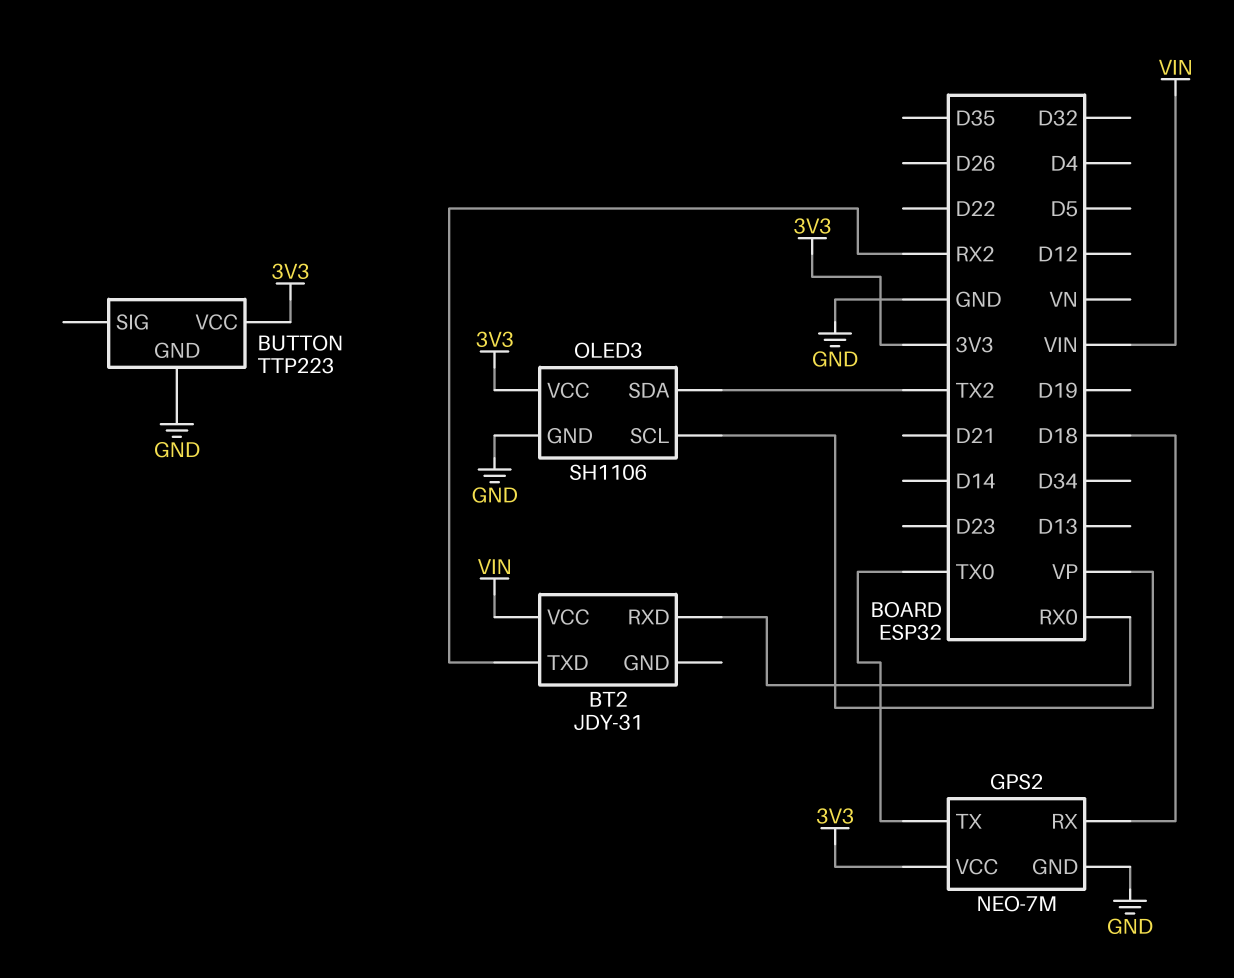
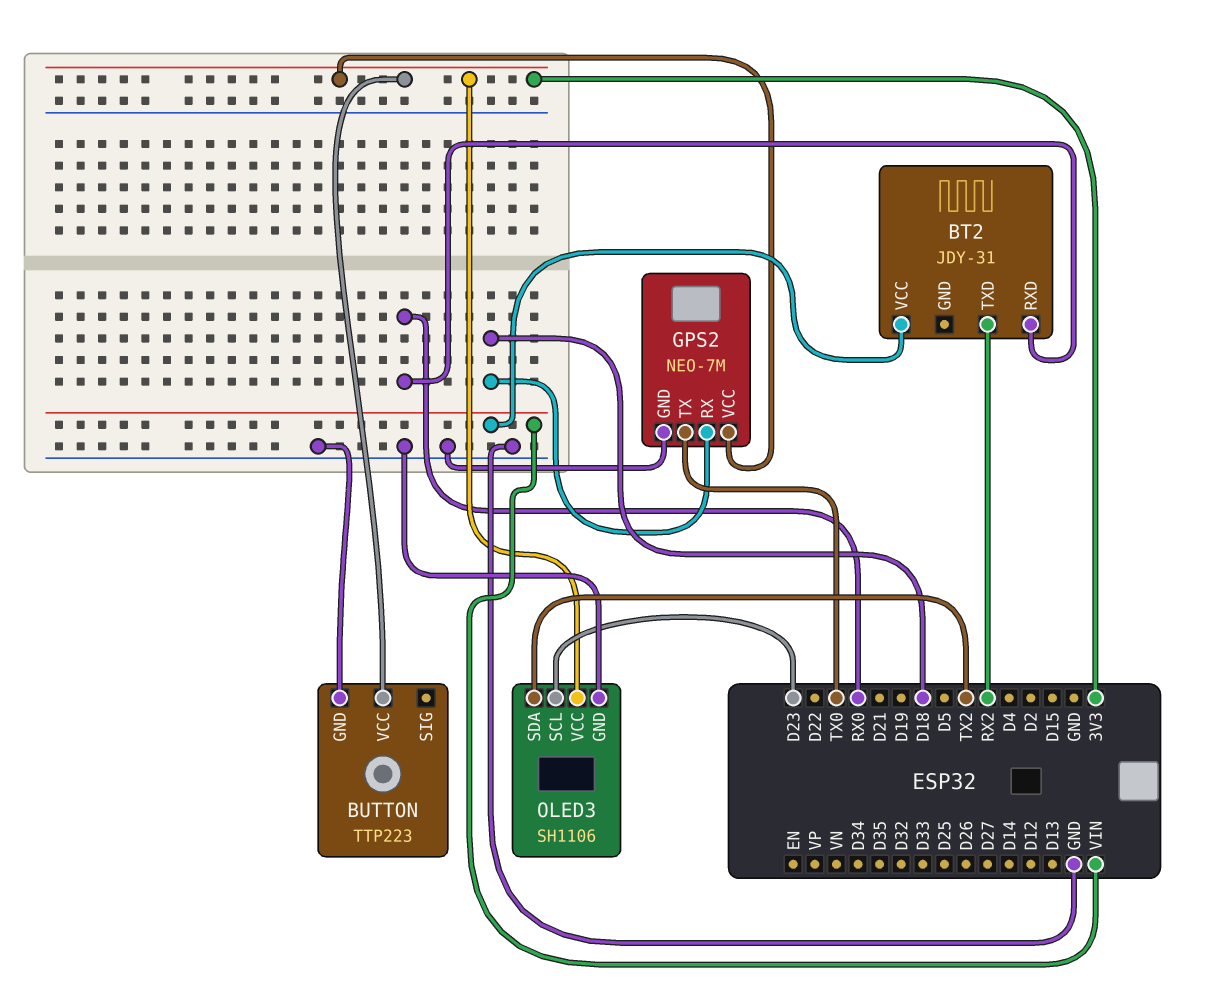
OLED3 pin SCL: VP -> D23

